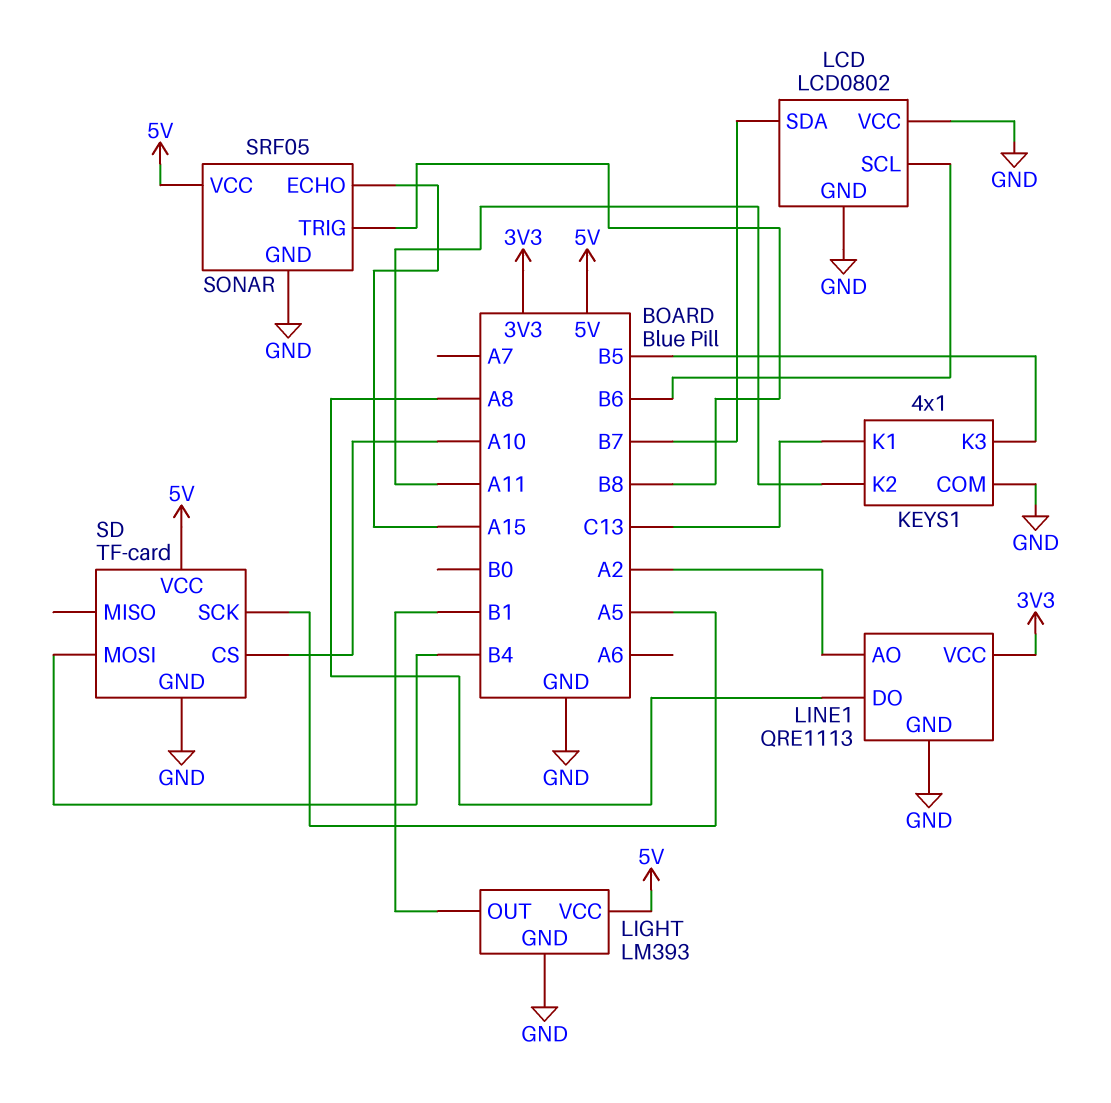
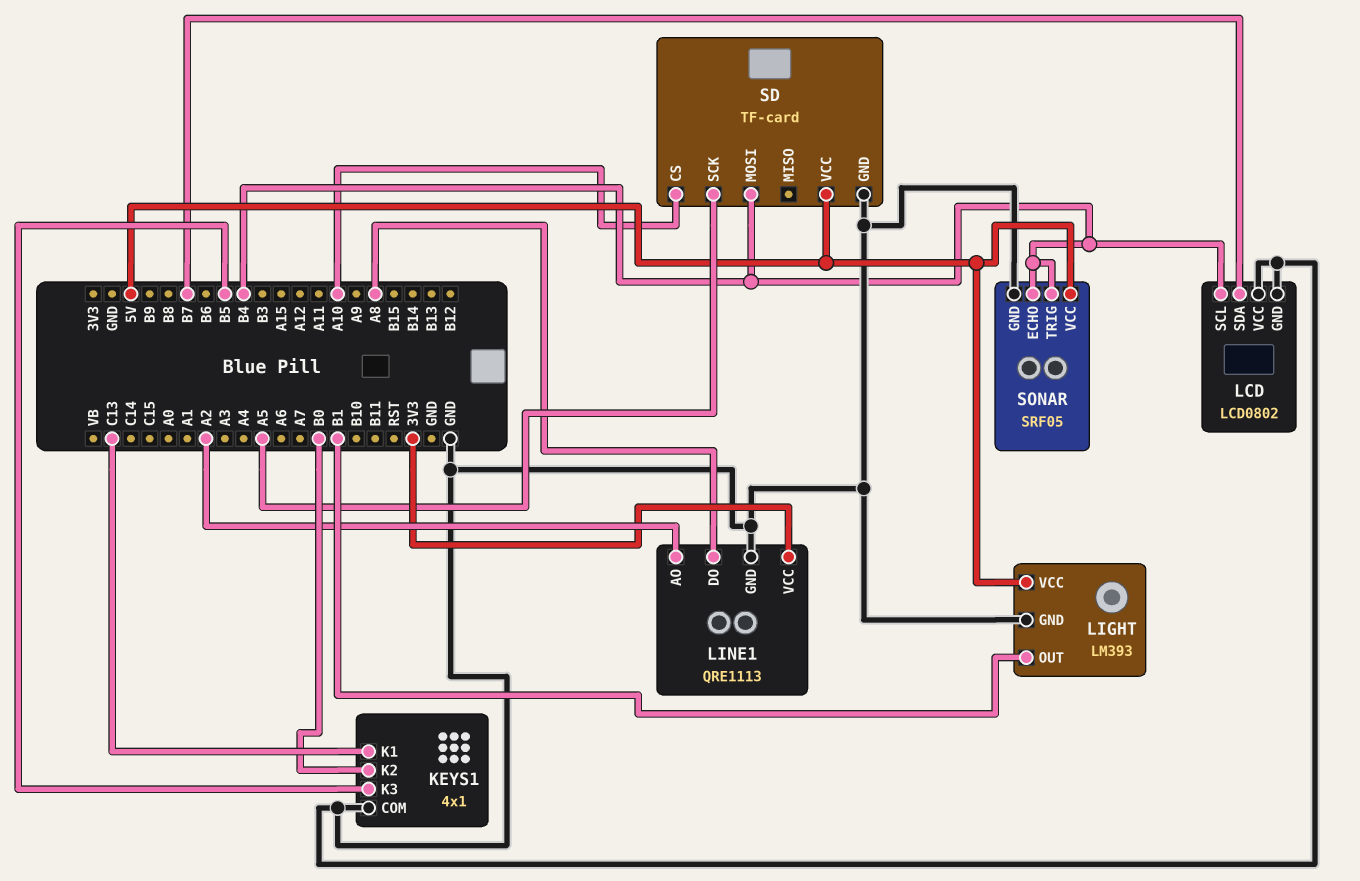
KEYS1 pin K2: A11 -> B0
LCD pin SCL: B6 -> B4
SONAR pin ECHO: A15 -> B4
SONAR pin TRIG: B8 -> B4

